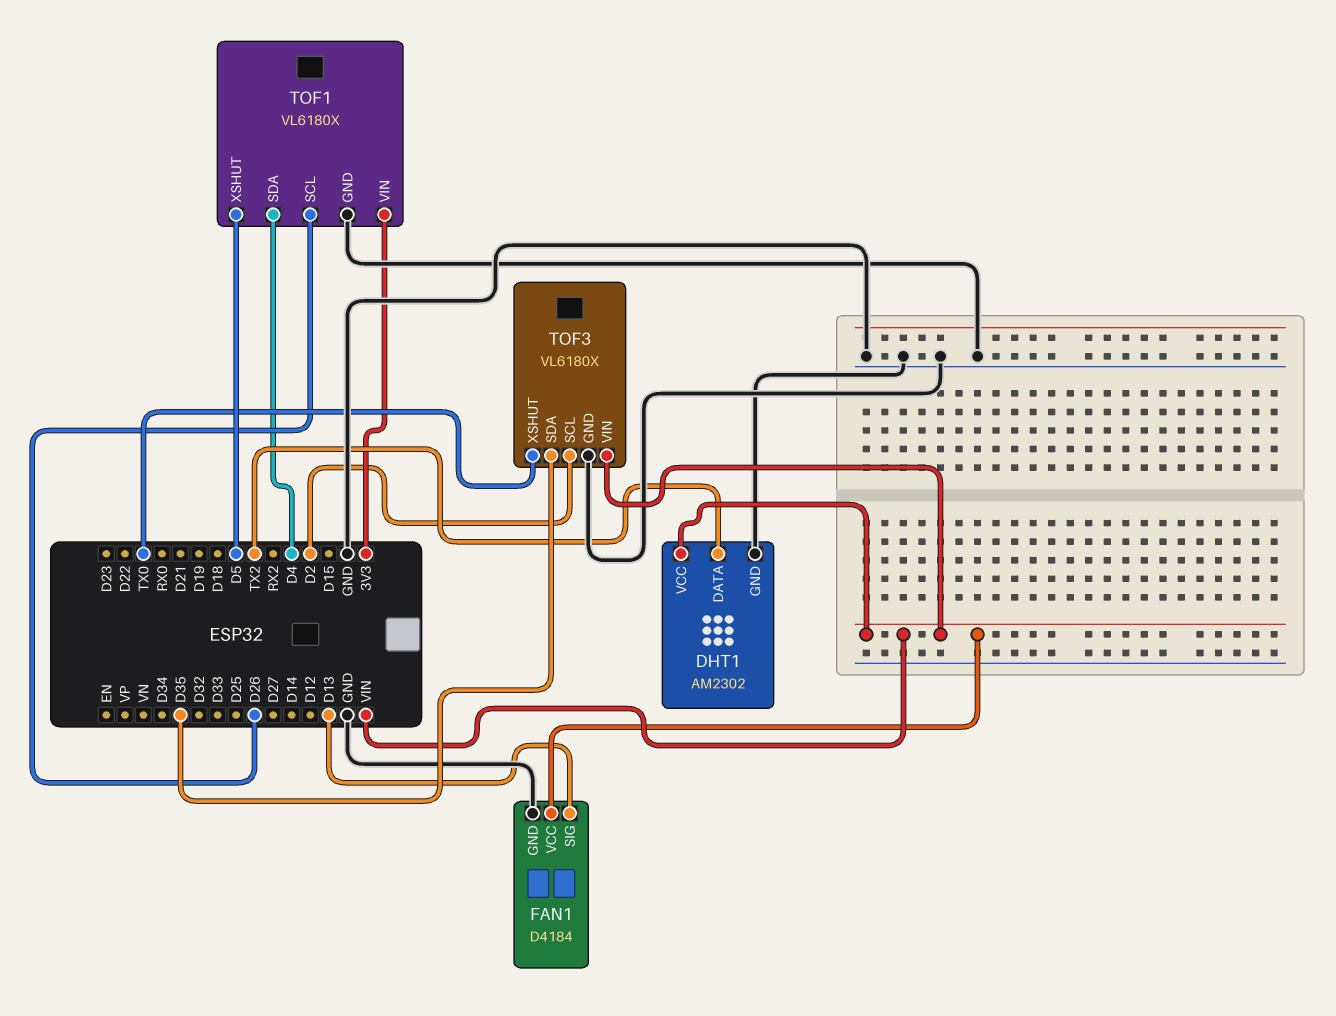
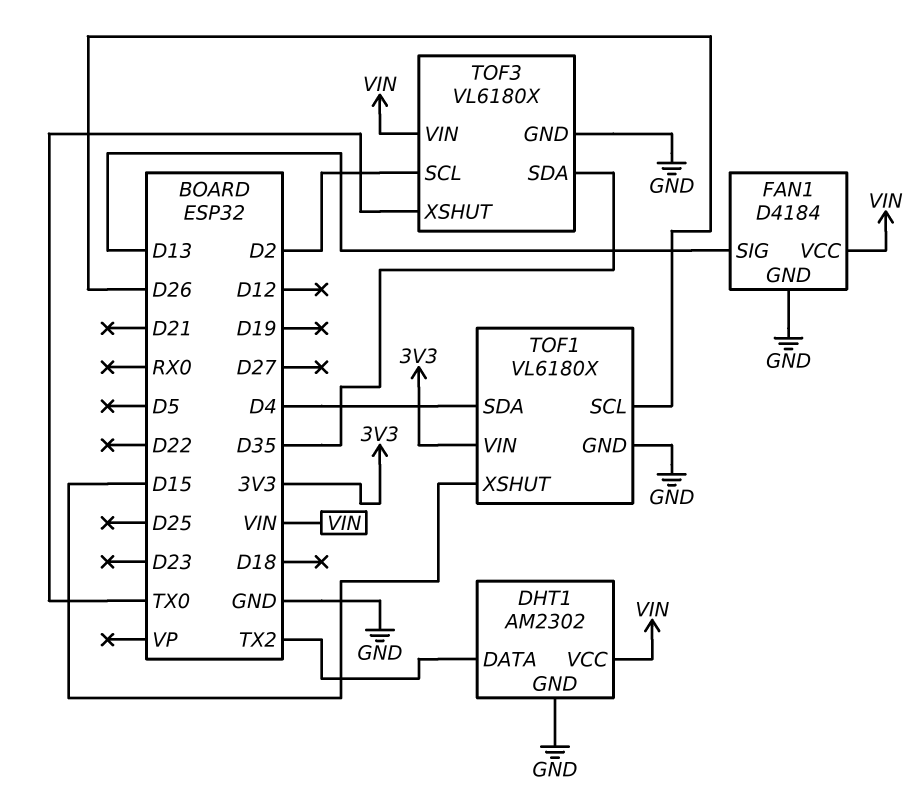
TOF1 pin XSHUT: D5 -> D15

